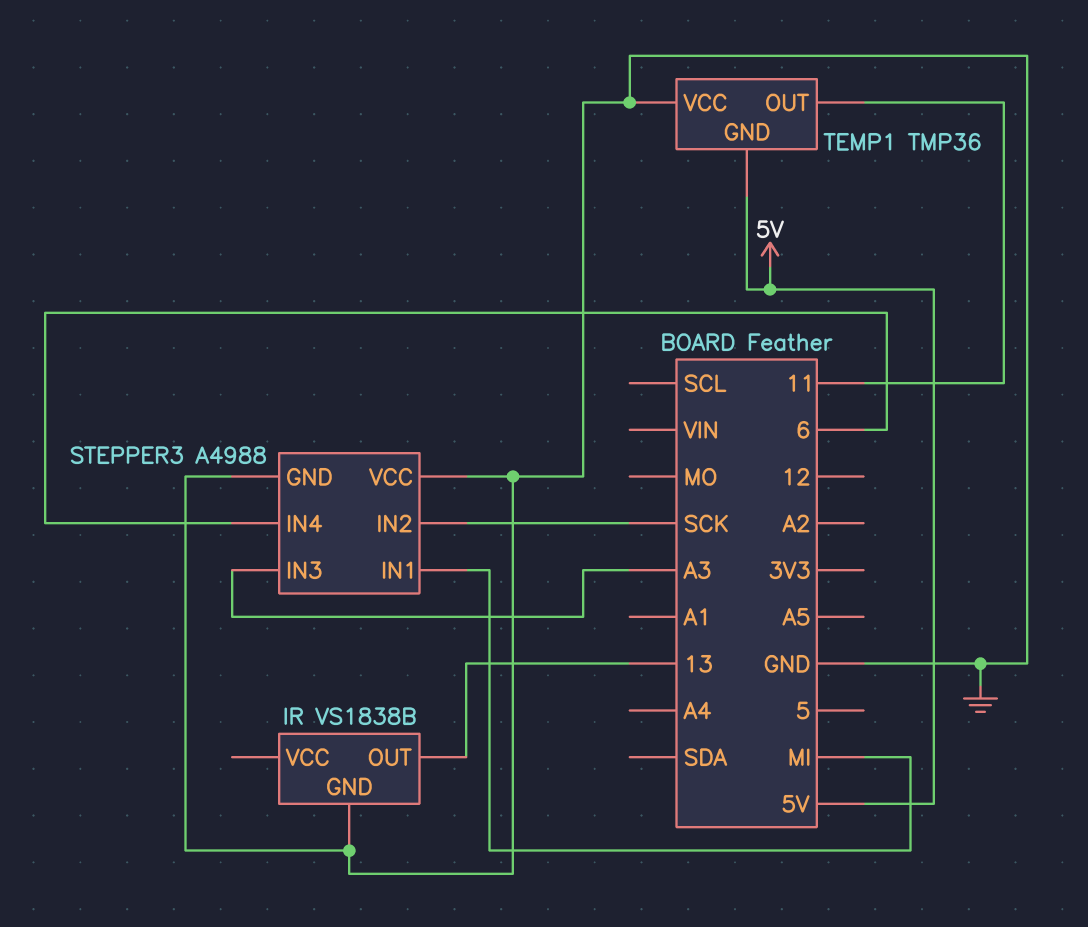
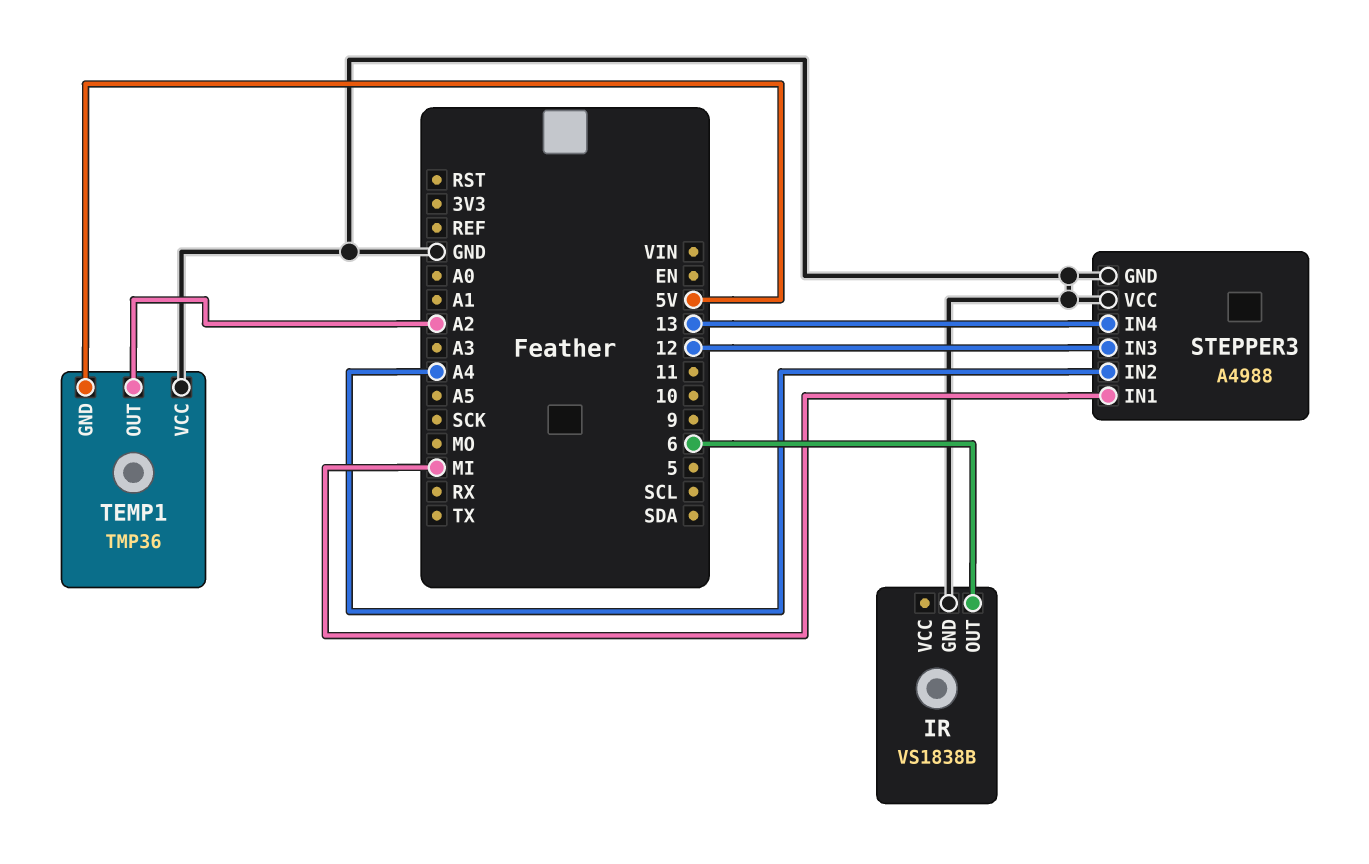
IR pin OUT: 13 -> 6
STEPPER3 pin IN2: SCK -> A4
STEPPER3 pin IN3: A3 -> 12
STEPPER3 pin IN4: 6 -> 13
TEMP1 pin OUT: 11 -> A2

